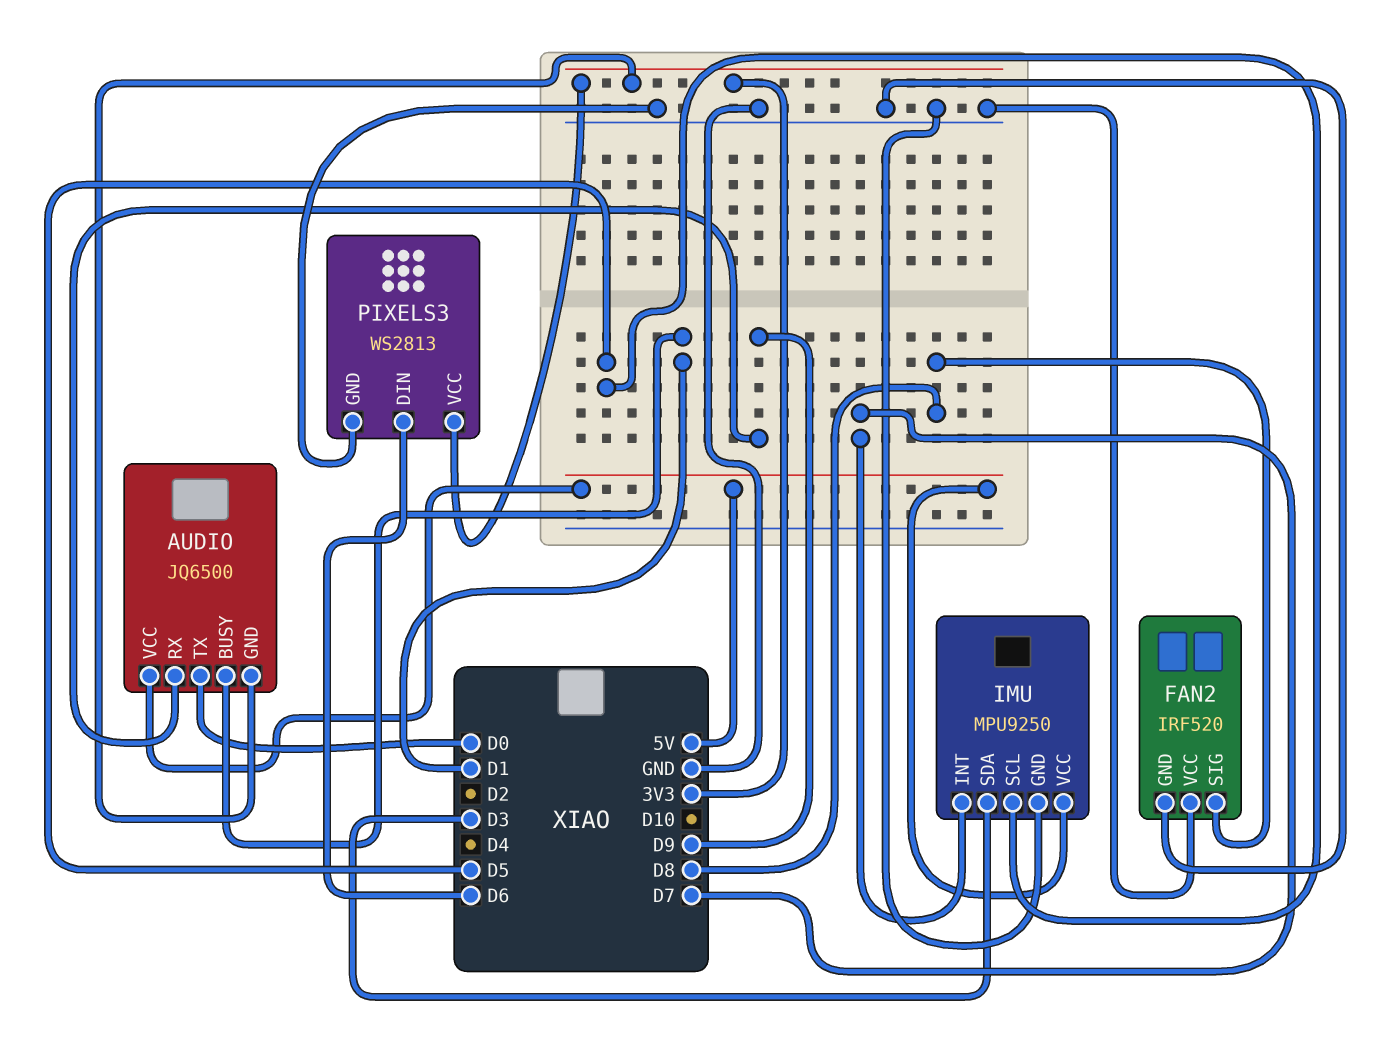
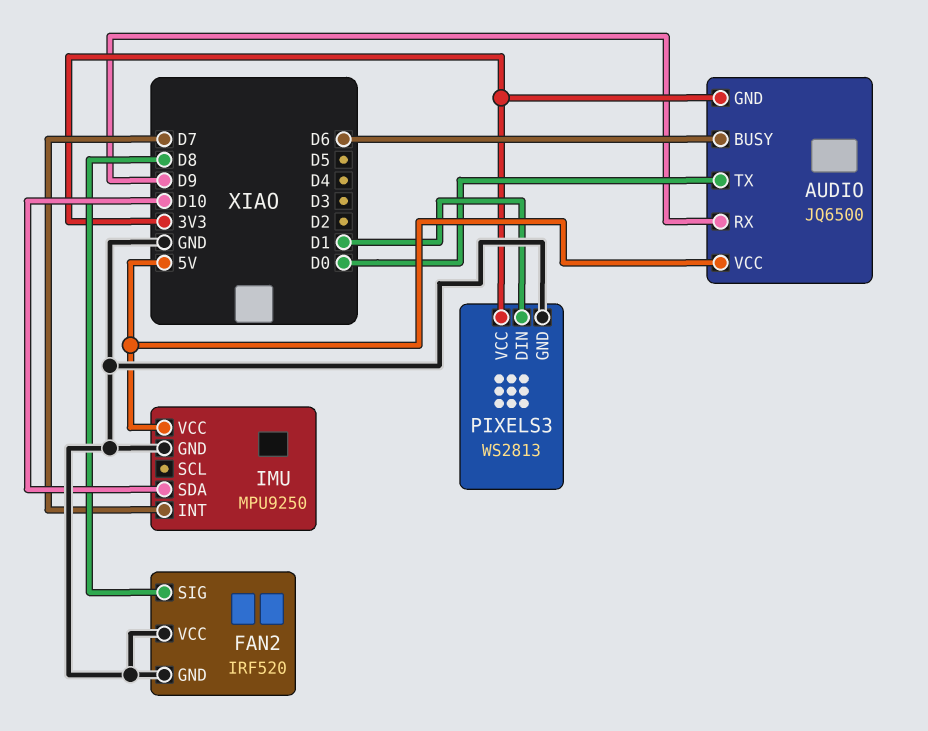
AUDIO pin BUSY: D1 -> D6
IMU pin SCL: D5 -> none
IMU pin SDA: D3 -> D10
PIXELS3 pin DIN: D6 -> D1

